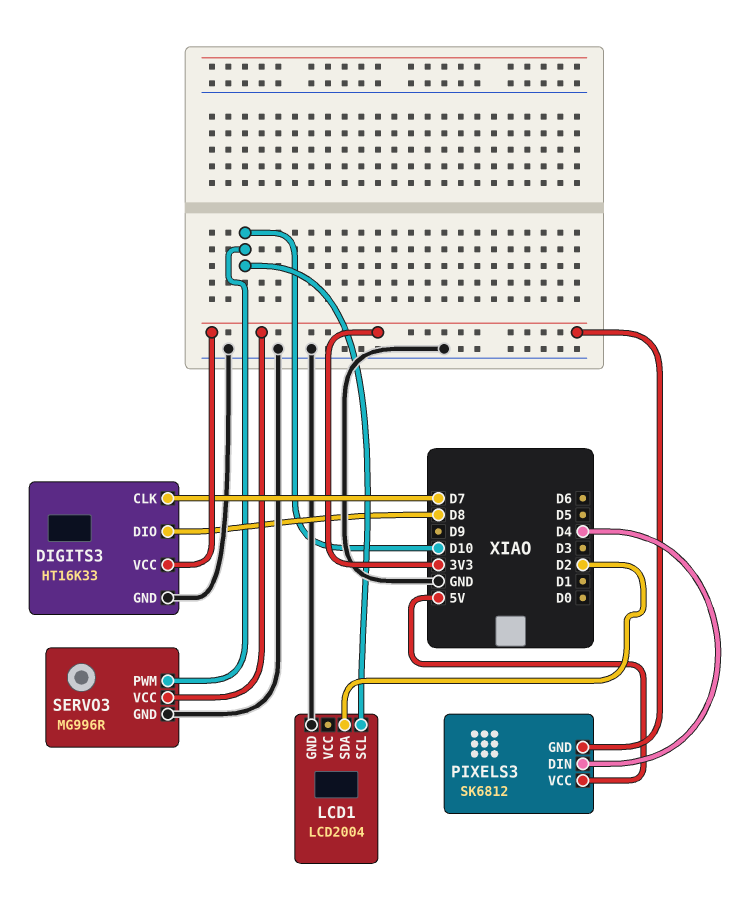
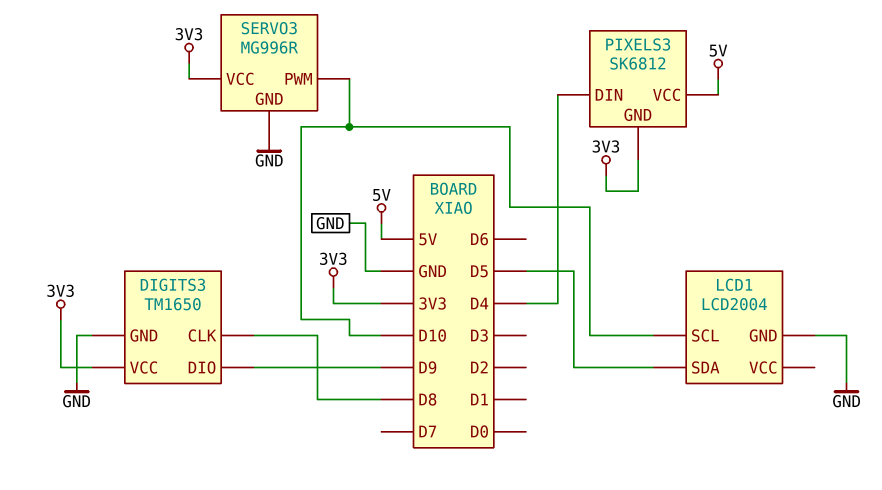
DIGITS3: HT16K33 -> TM1650
DIGITS3 pin CLK: D7 -> D8
DIGITS3 pin DIO: D8 -> D9
LCD1 pin SDA: D2 -> D5

